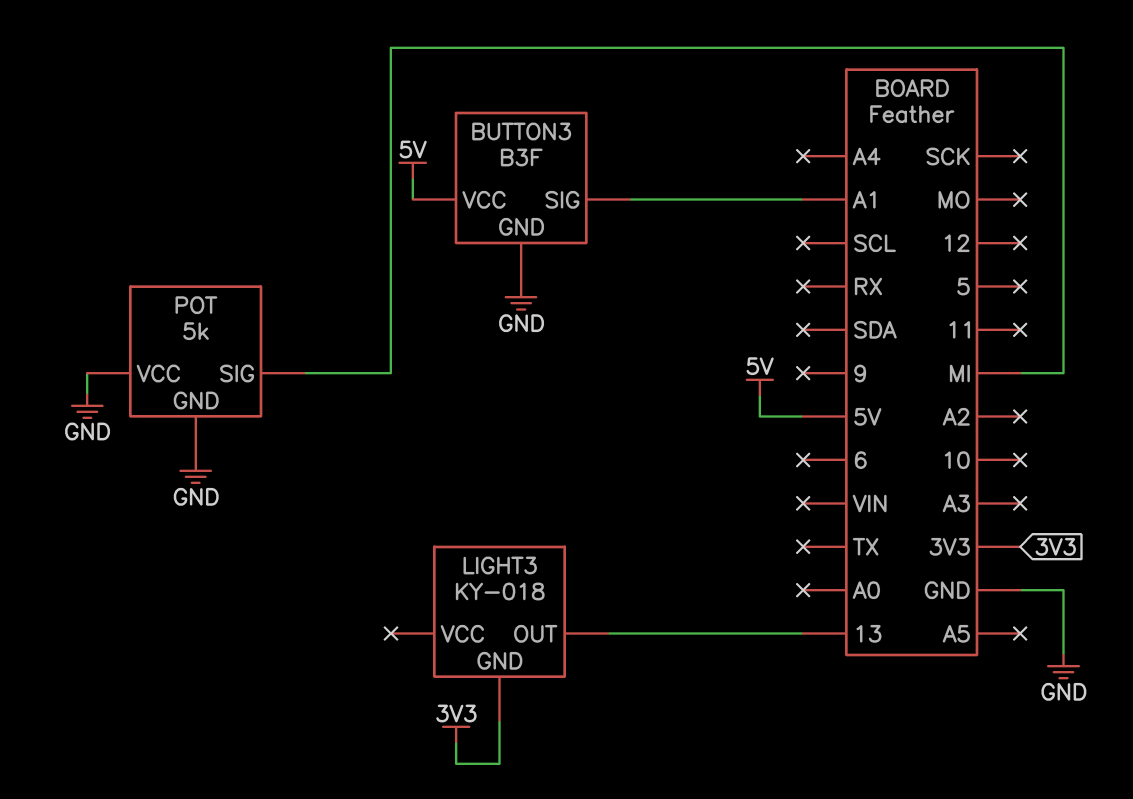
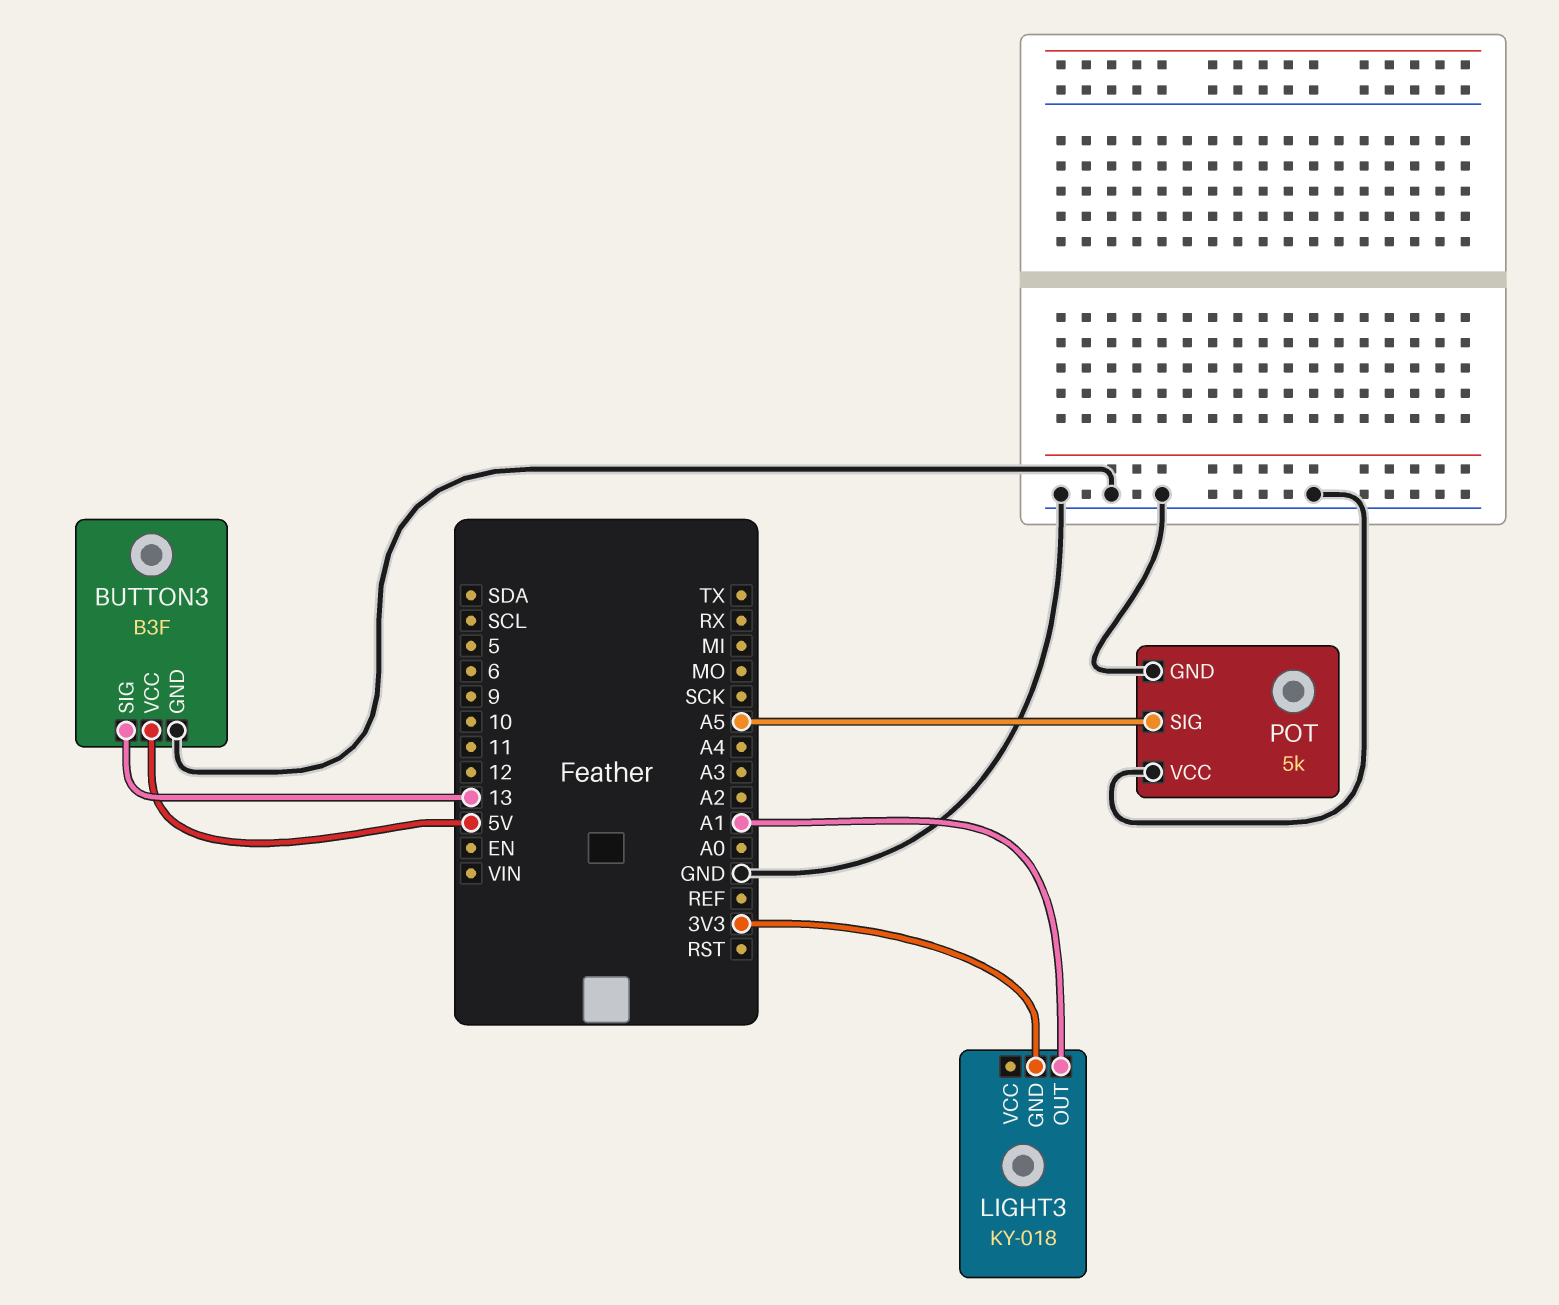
BUTTON3 pin SIG: A1 -> 13
LIGHT3 pin OUT: 13 -> A1
POT pin SIG: MI -> A5

